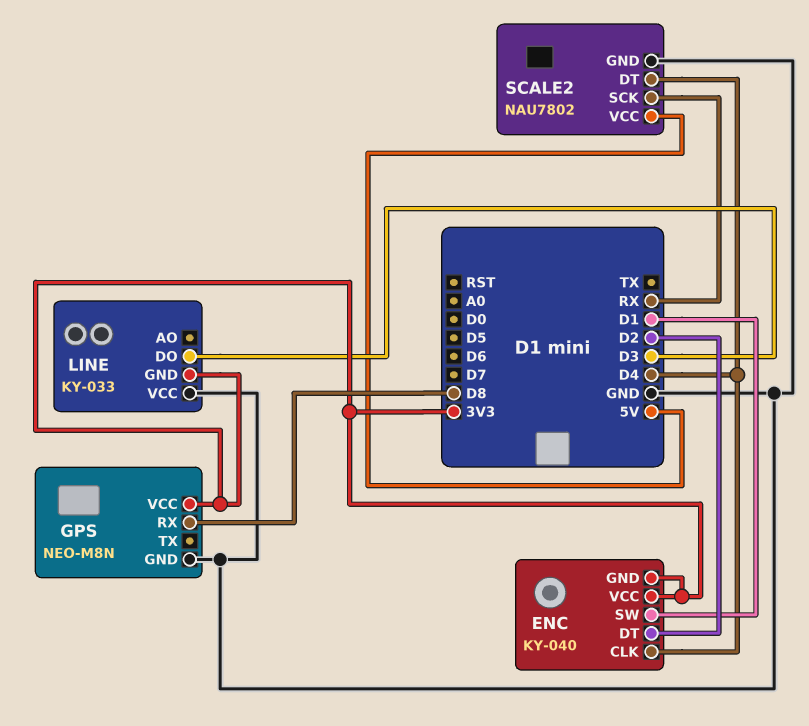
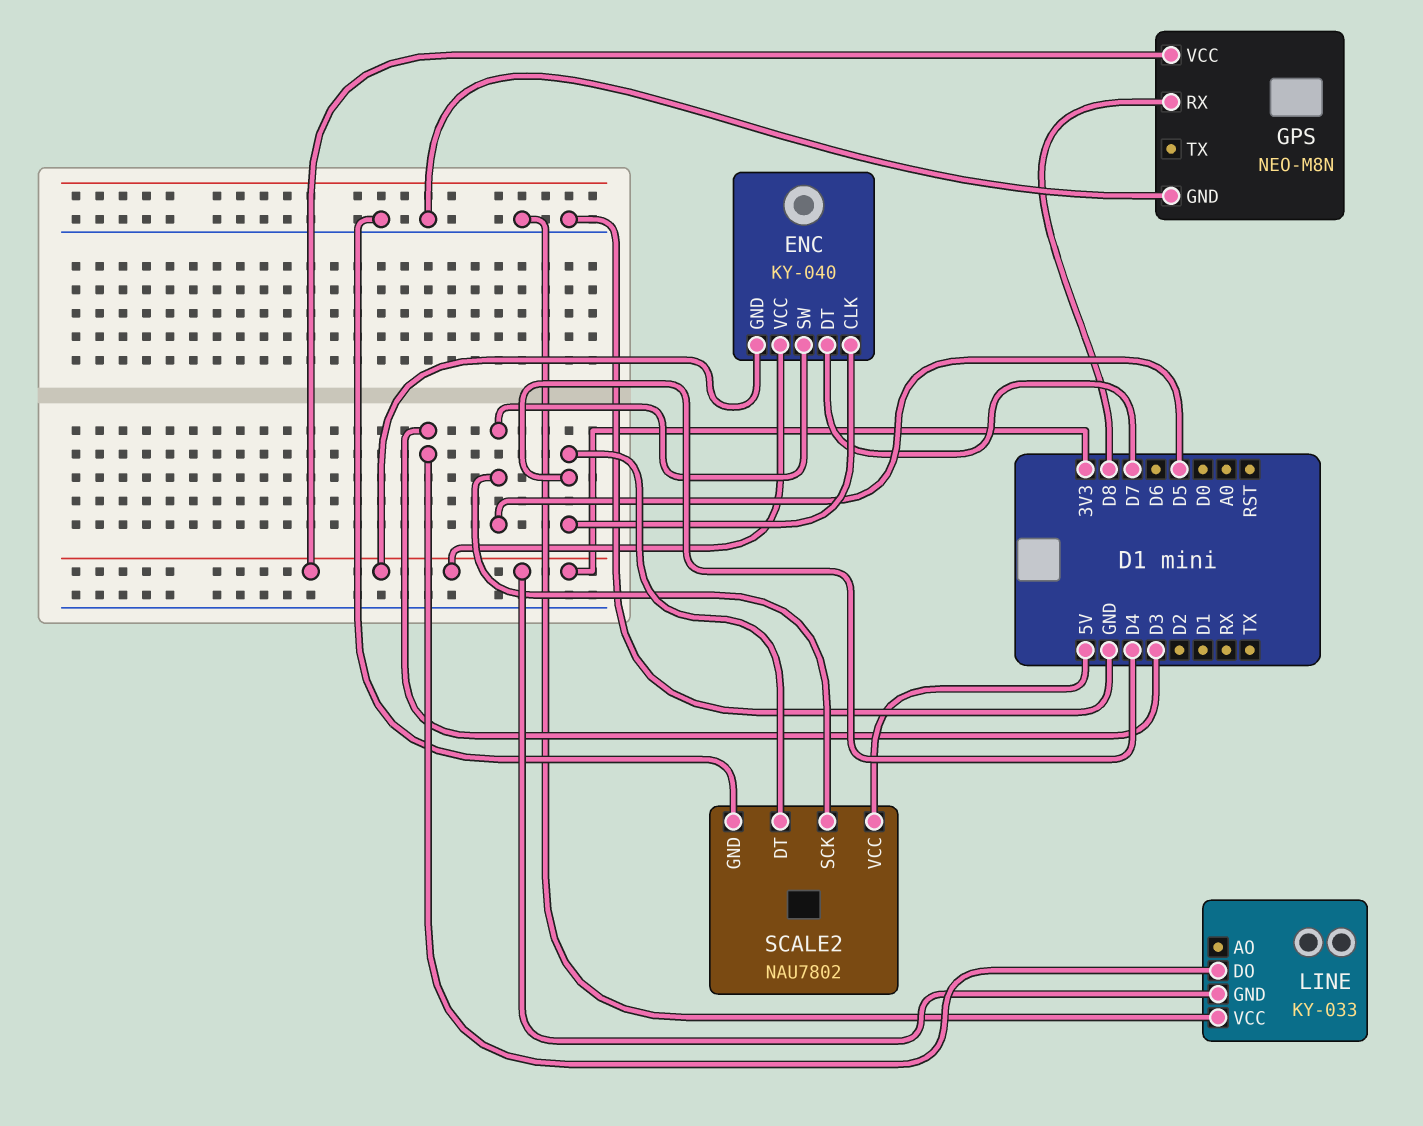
ENC pin DT: D2 -> D7
ENC pin SW: D1 -> D5
SCALE2 pin SCK: RX -> D5

